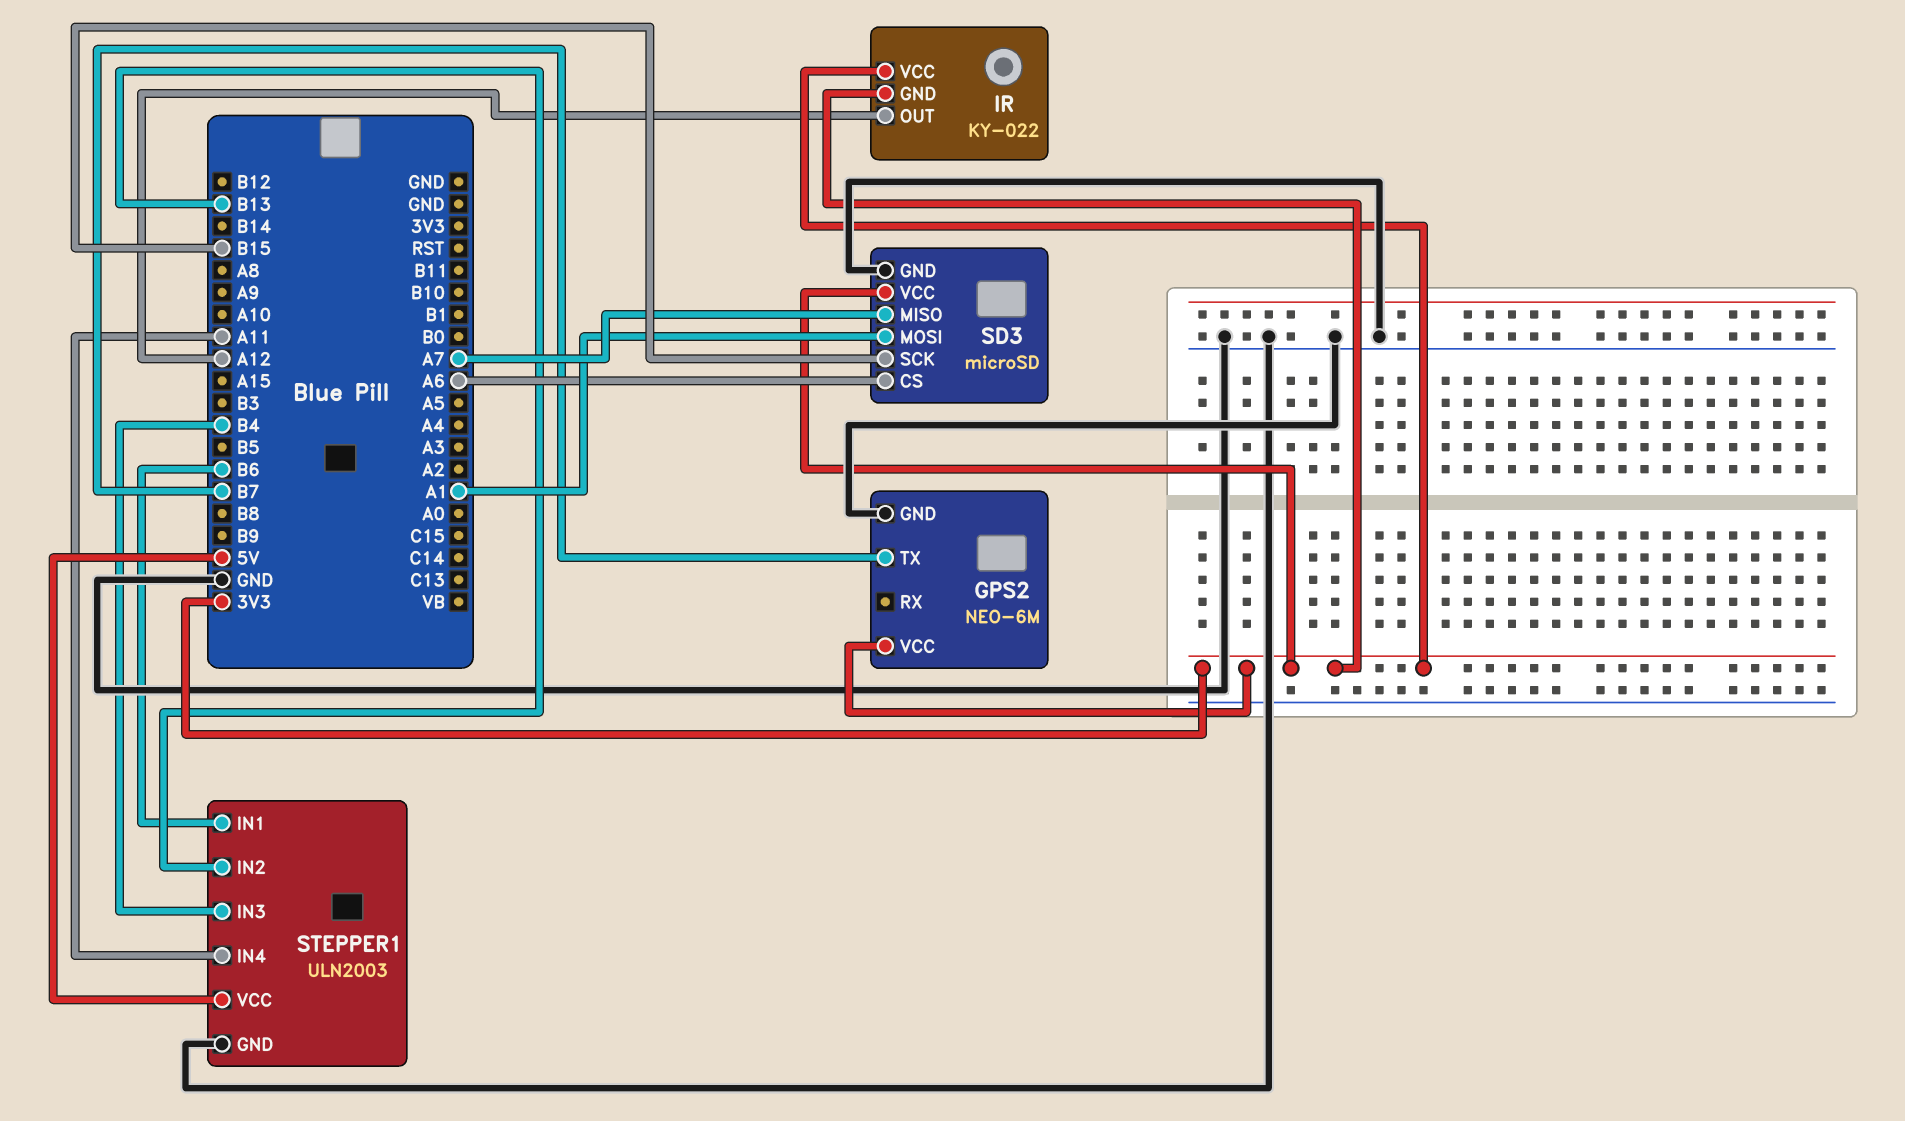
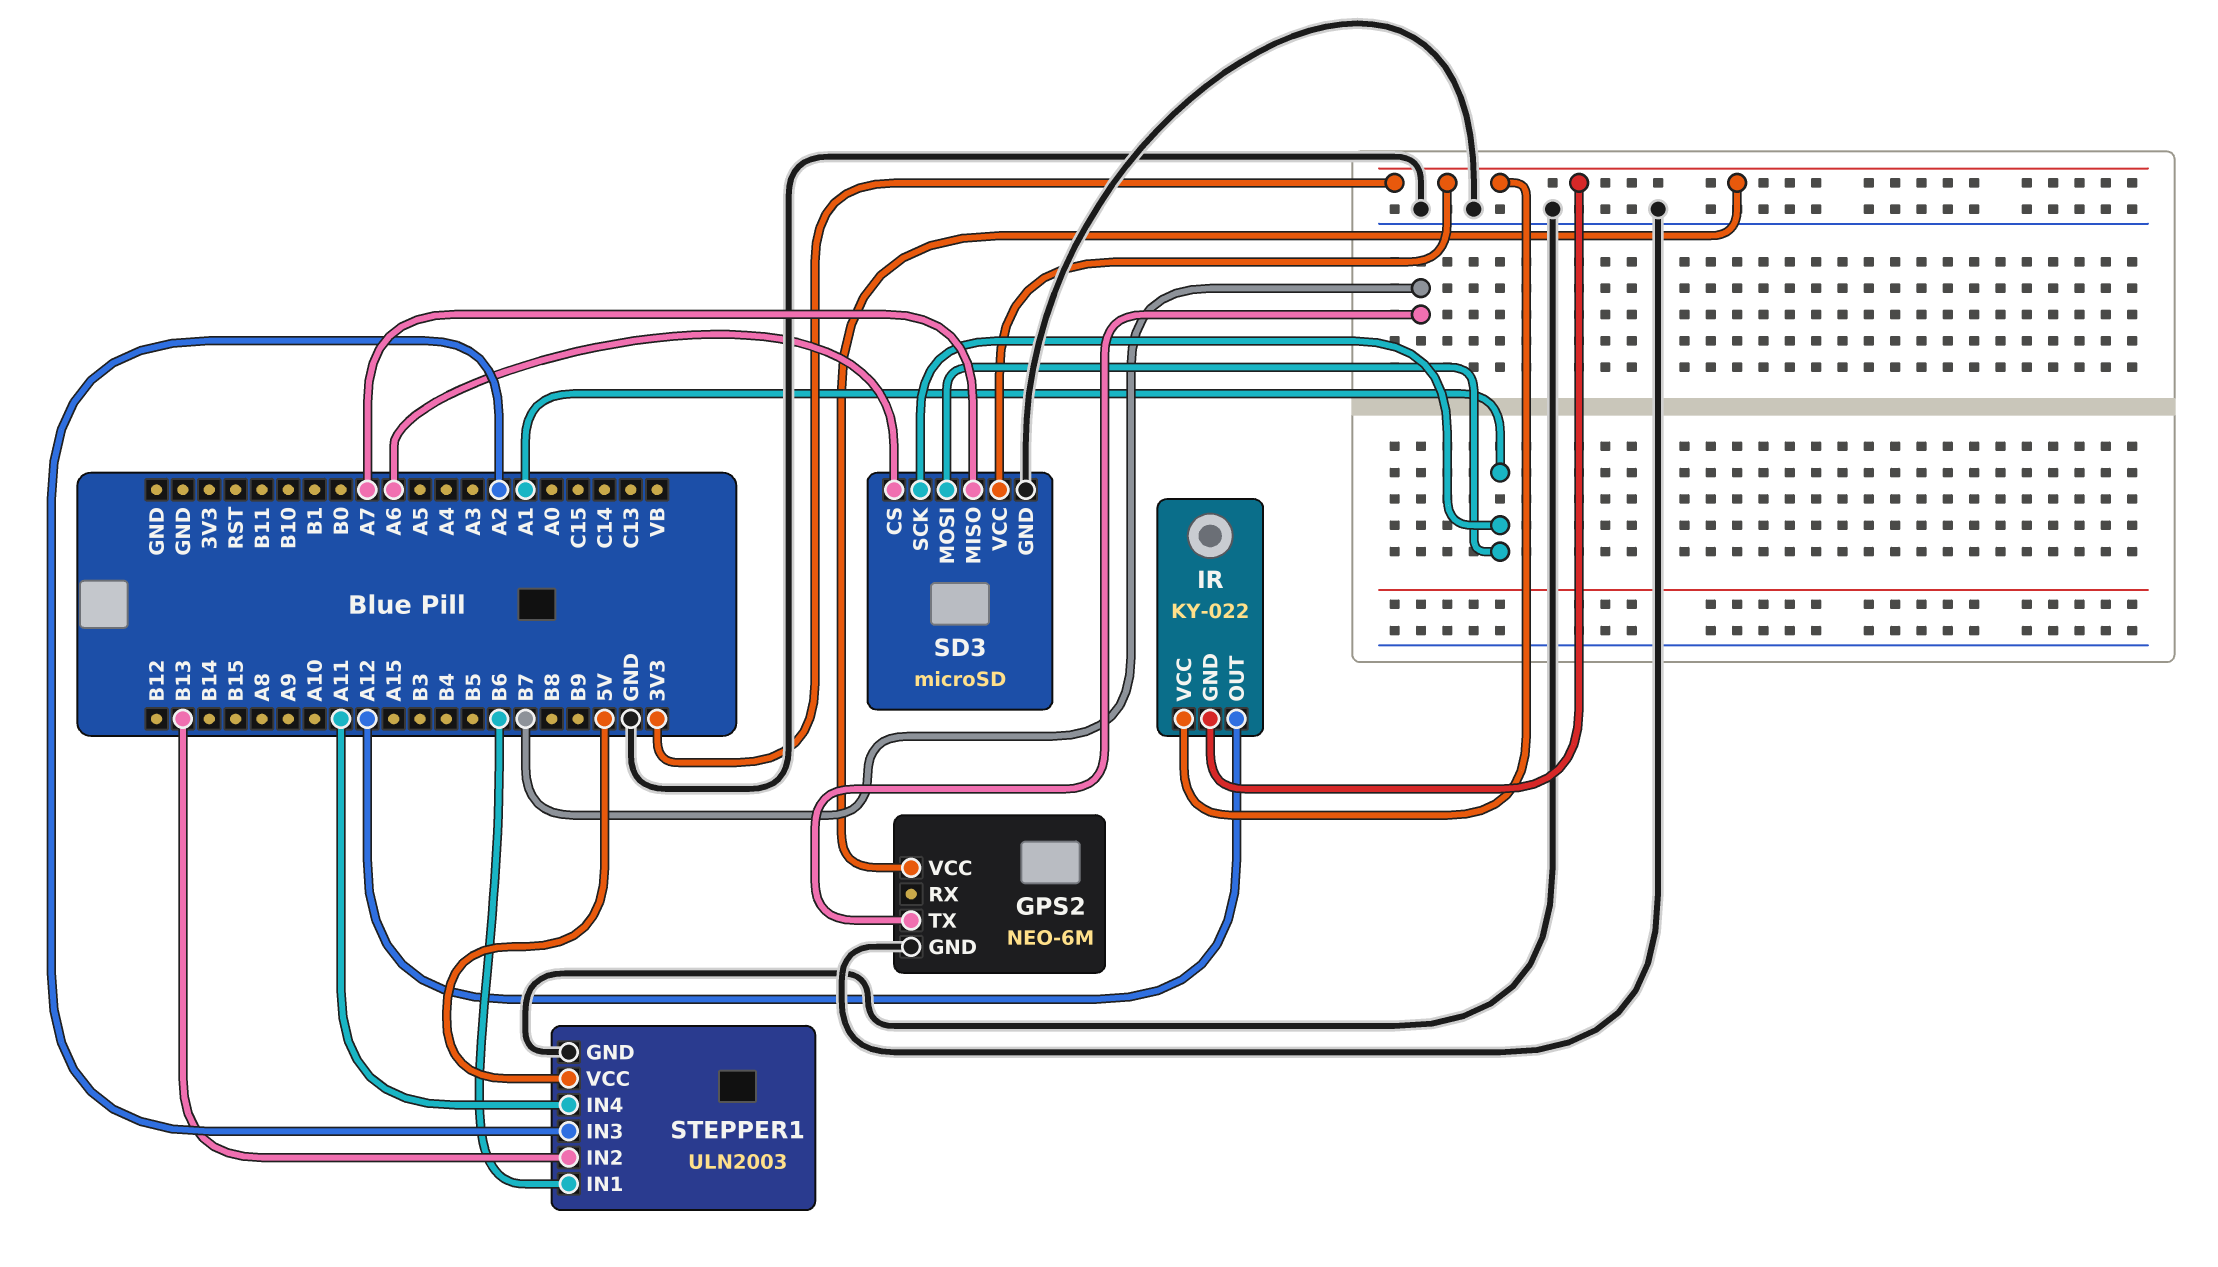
SD3 pin SCK: B15 -> A1
STEPPER1 pin IN3: B4 -> A2

